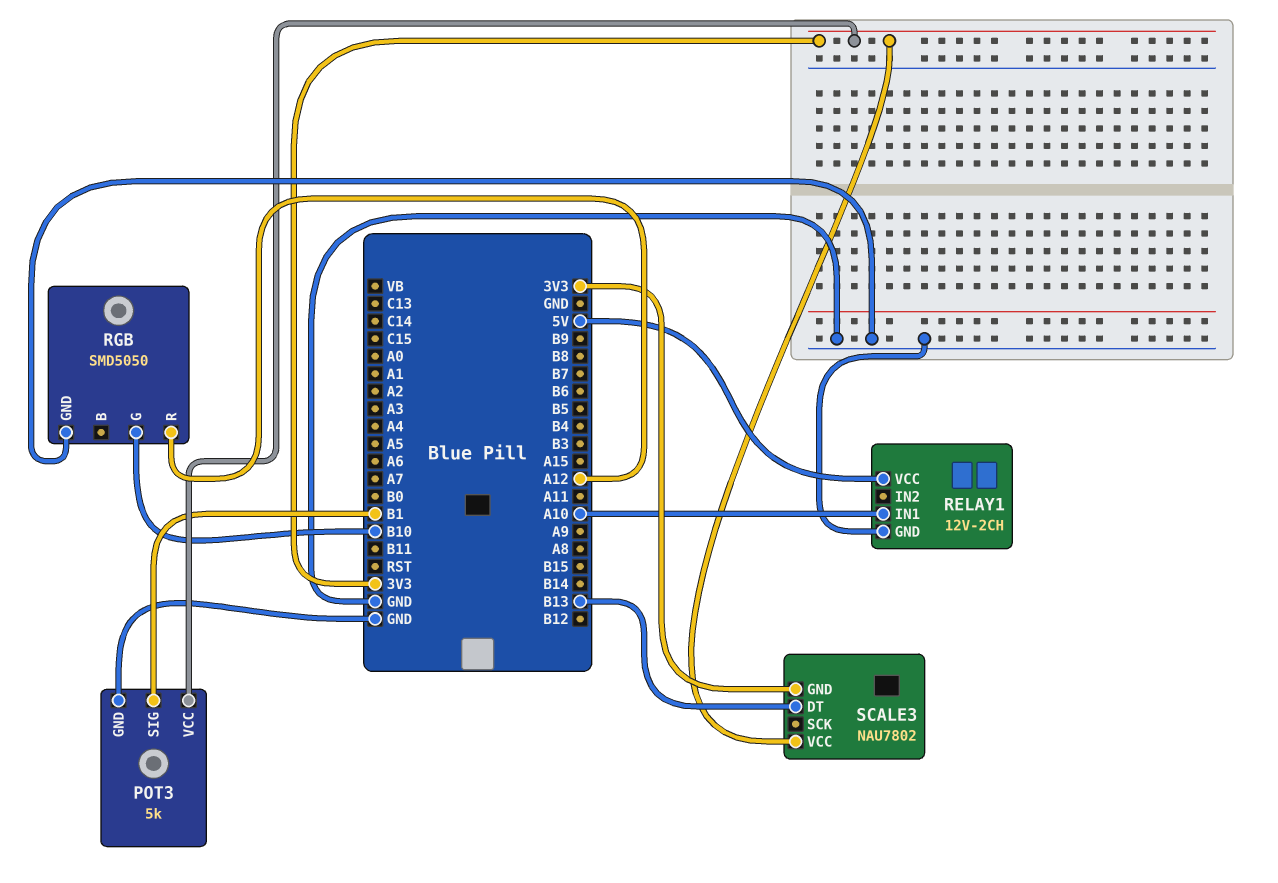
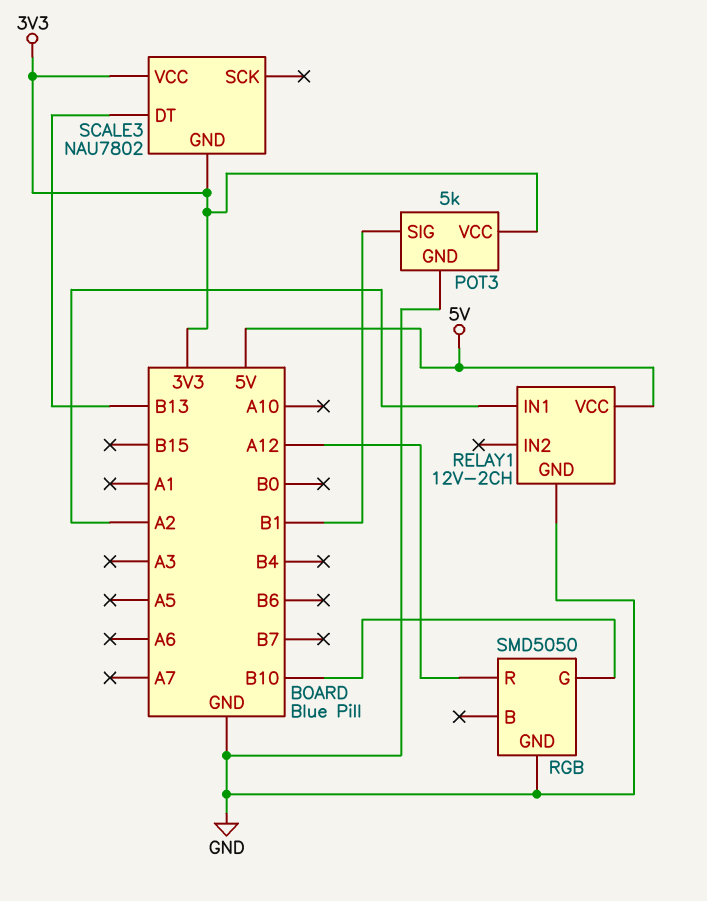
RELAY1 pin IN1: A10 -> A2

